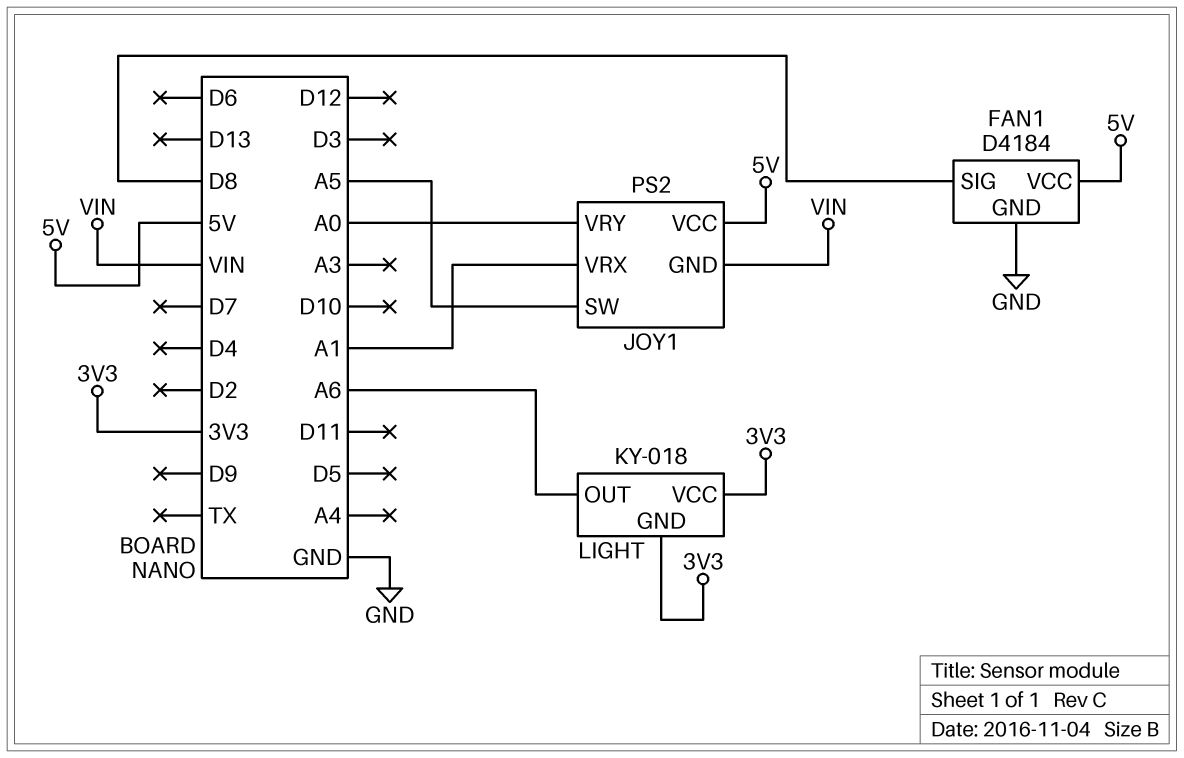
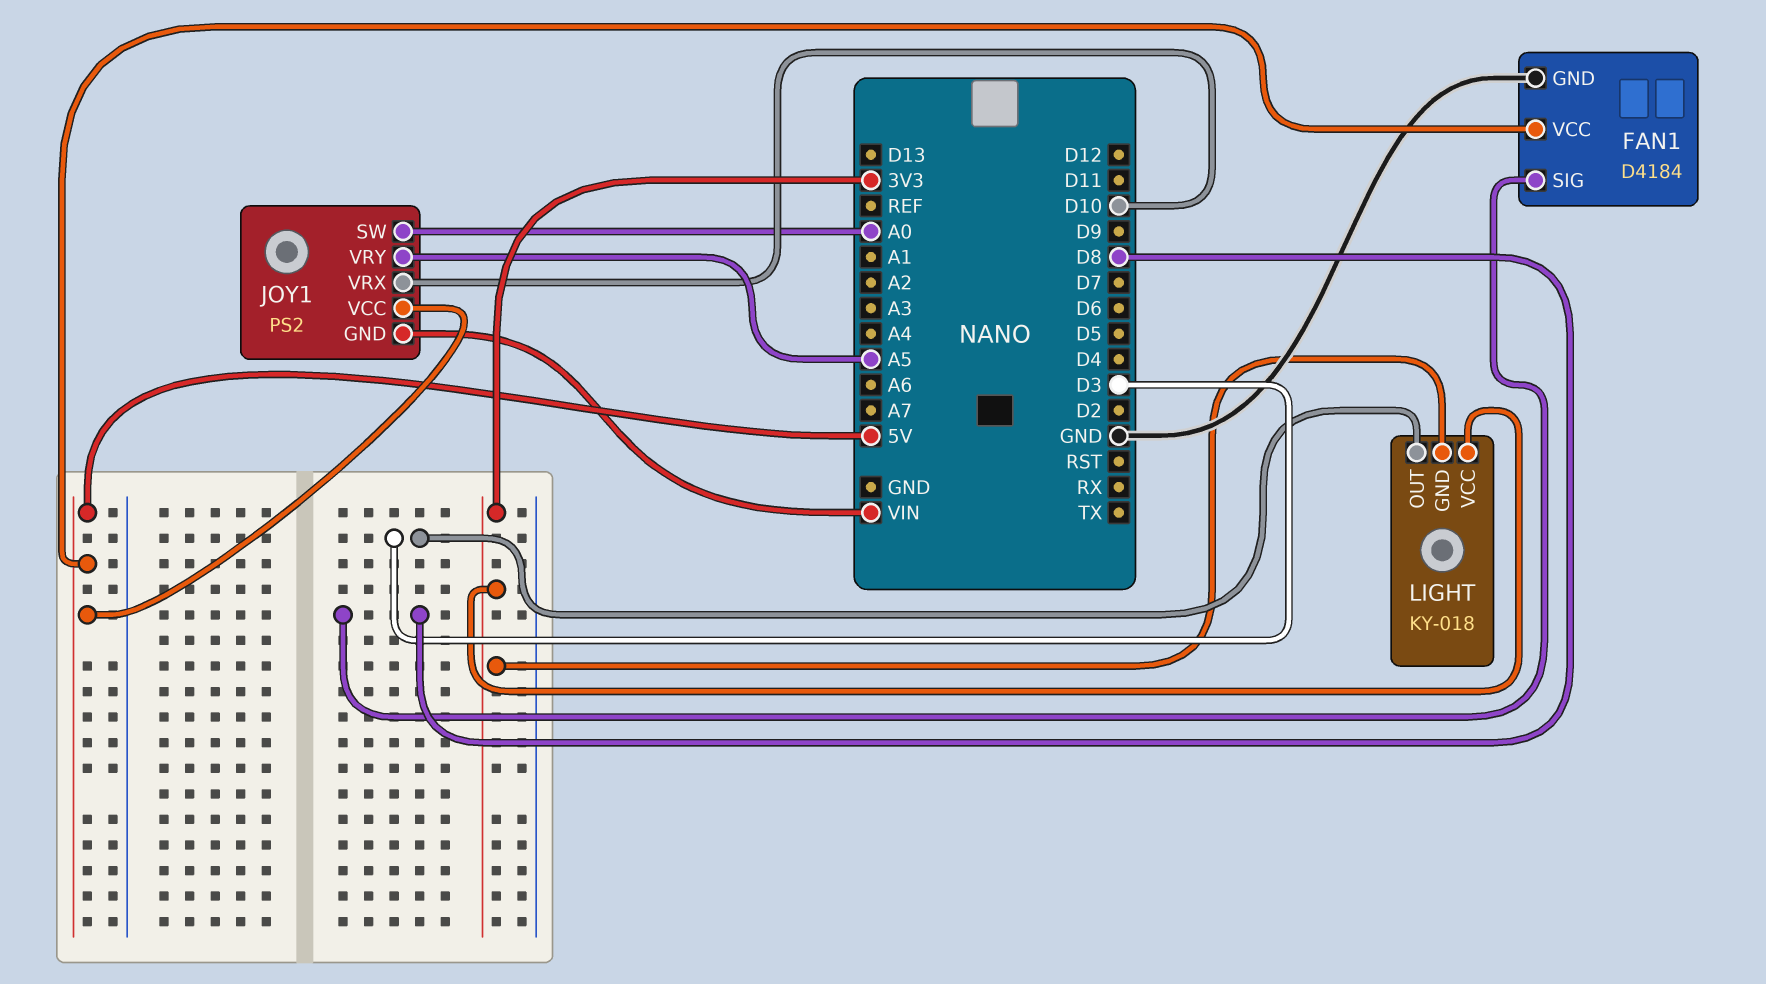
JOY1 pin SW: A5 -> A0
JOY1 pin VRX: A1 -> D10
JOY1 pin VRY: A0 -> A5
LIGHT pin OUT: A6 -> D3

